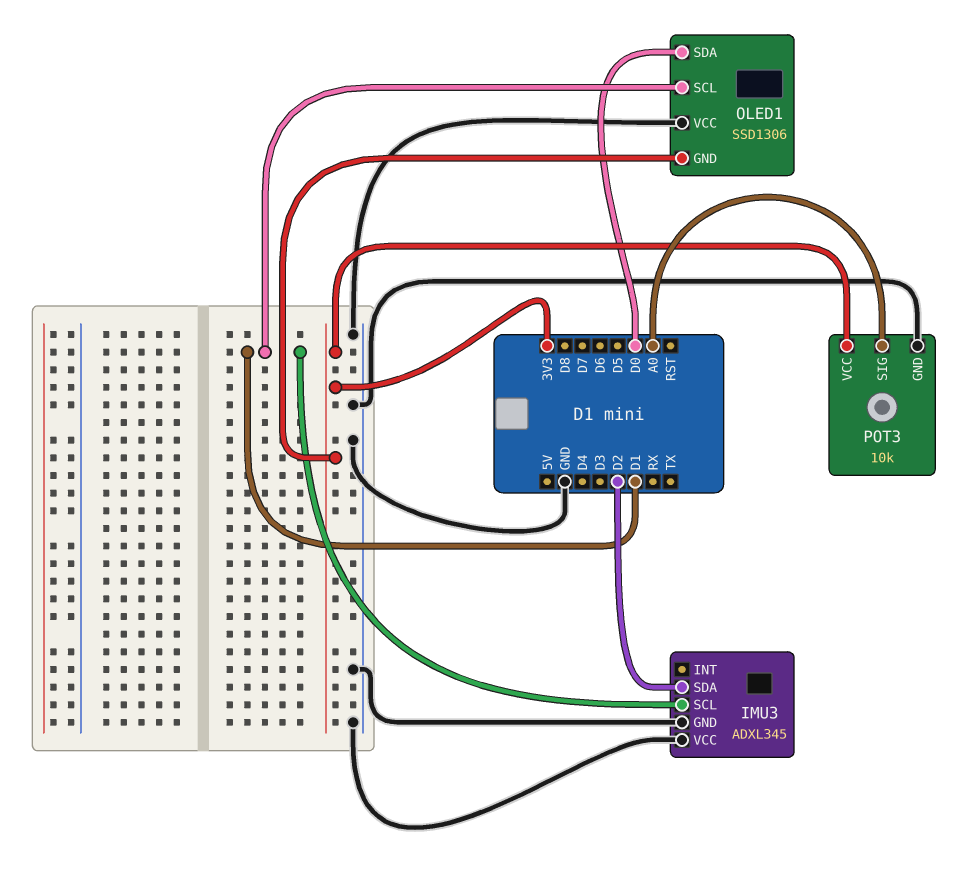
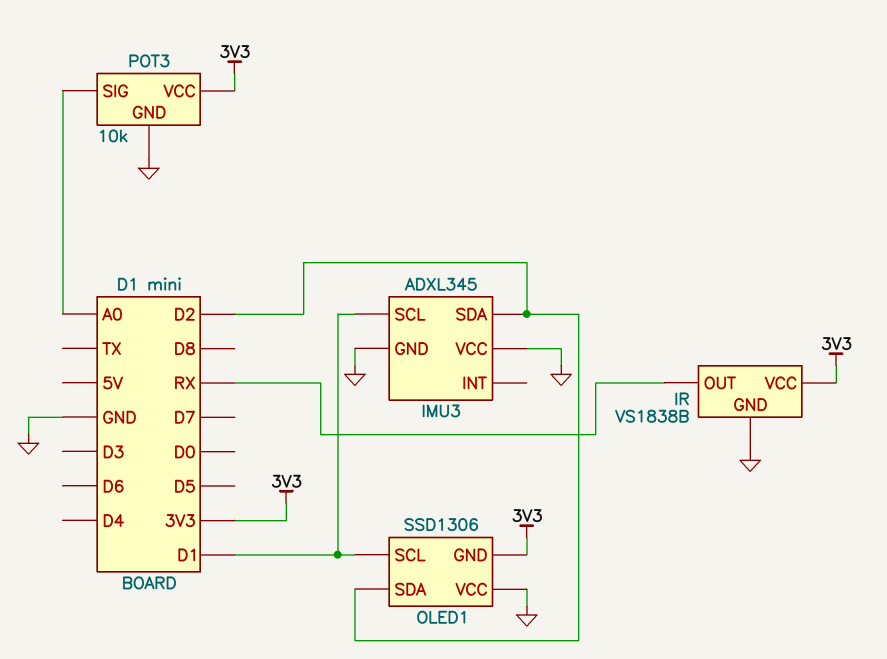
IR: none -> VS1838B
IR pin GND: none -> GND
IR pin OUT: none -> RX
IR pin VCC: none -> 3V3
OLED1 pin SDA: D0 -> D2

